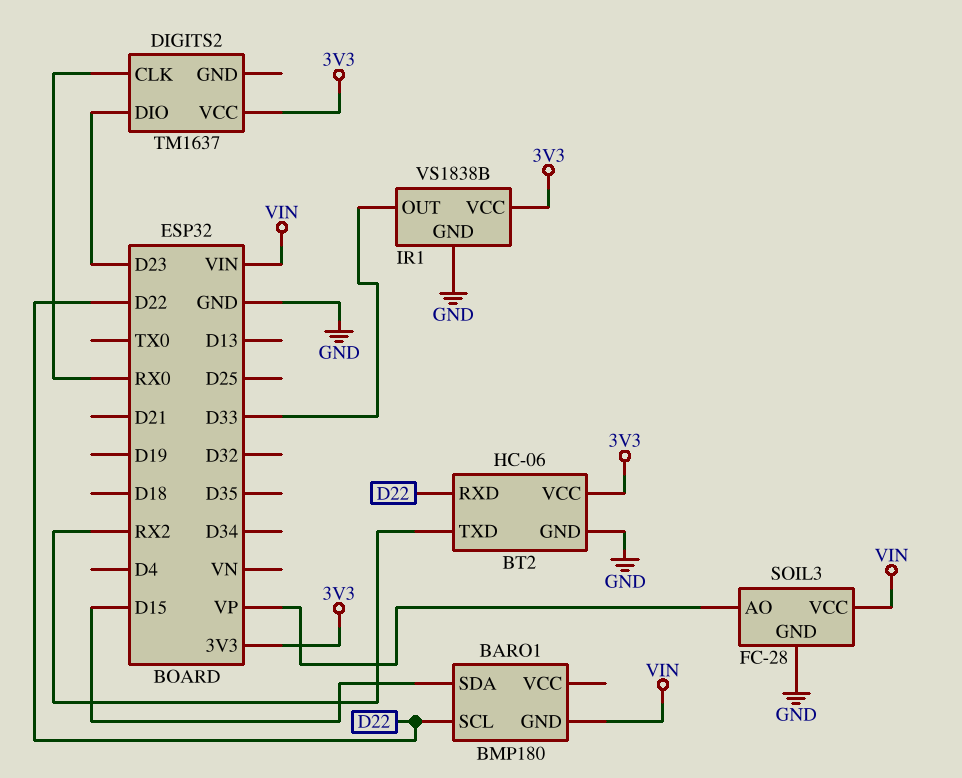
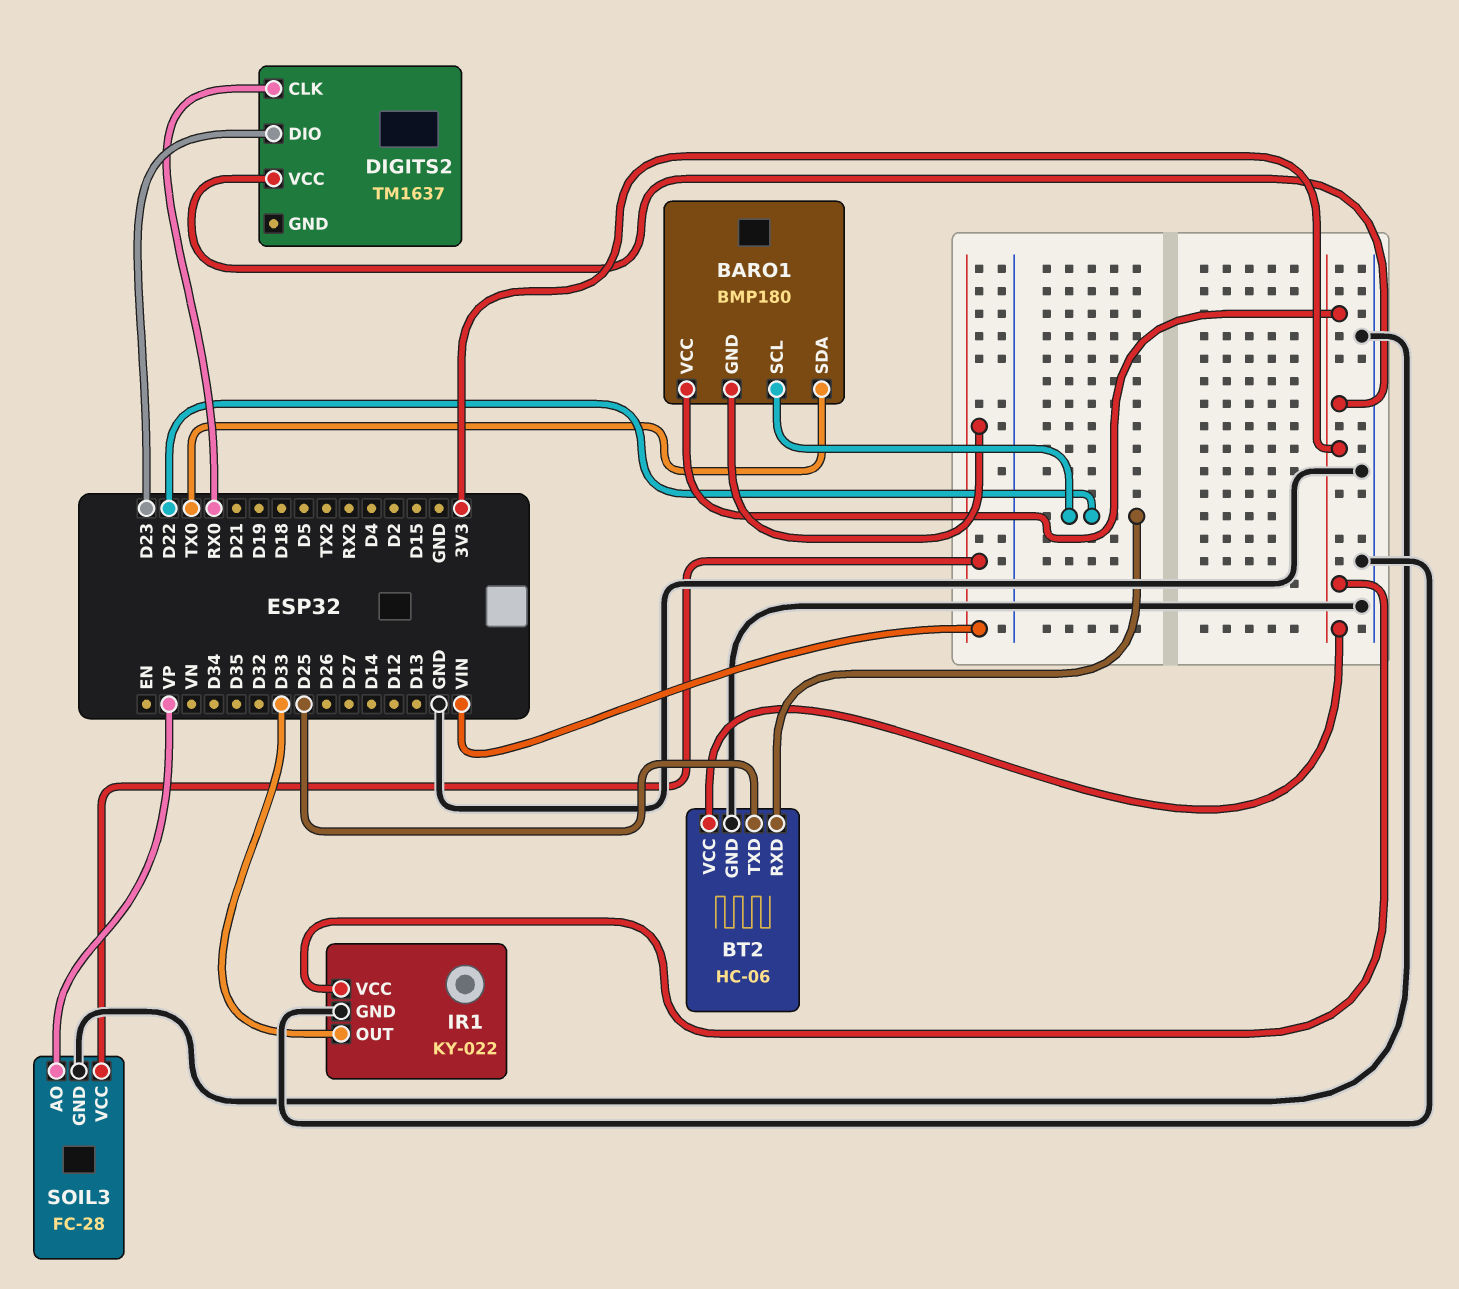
BARO1 pin SDA: D15 -> TX0
BARO1 pin VCC: none -> 3V3
BT2 pin TXD: RX2 -> D25
IR1: VS1838B -> KY-022

